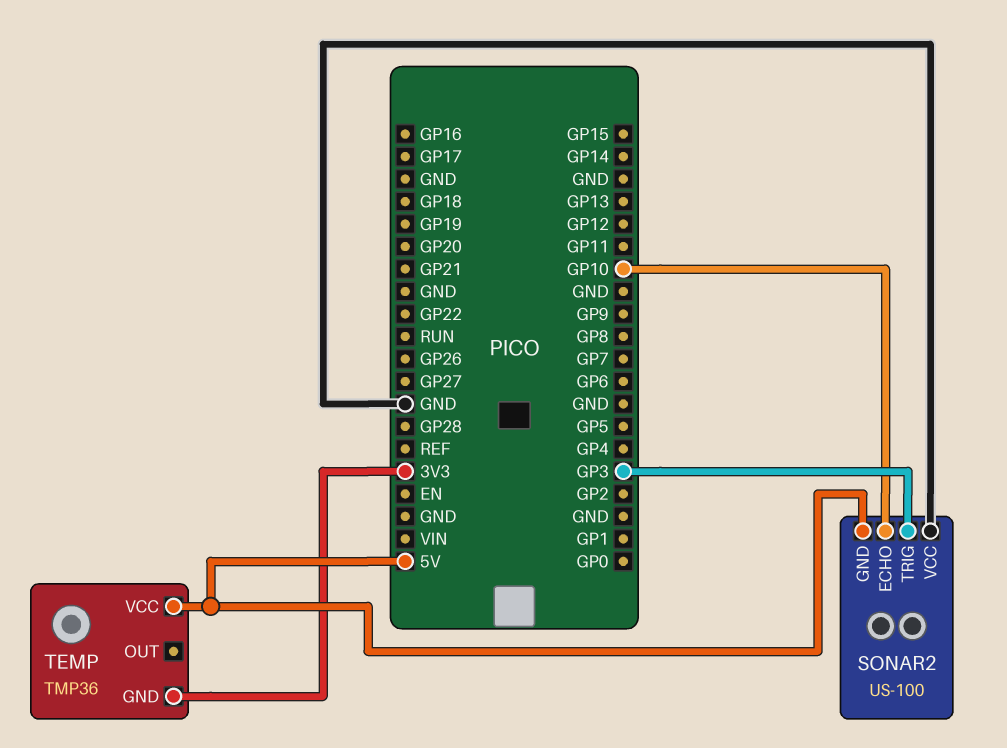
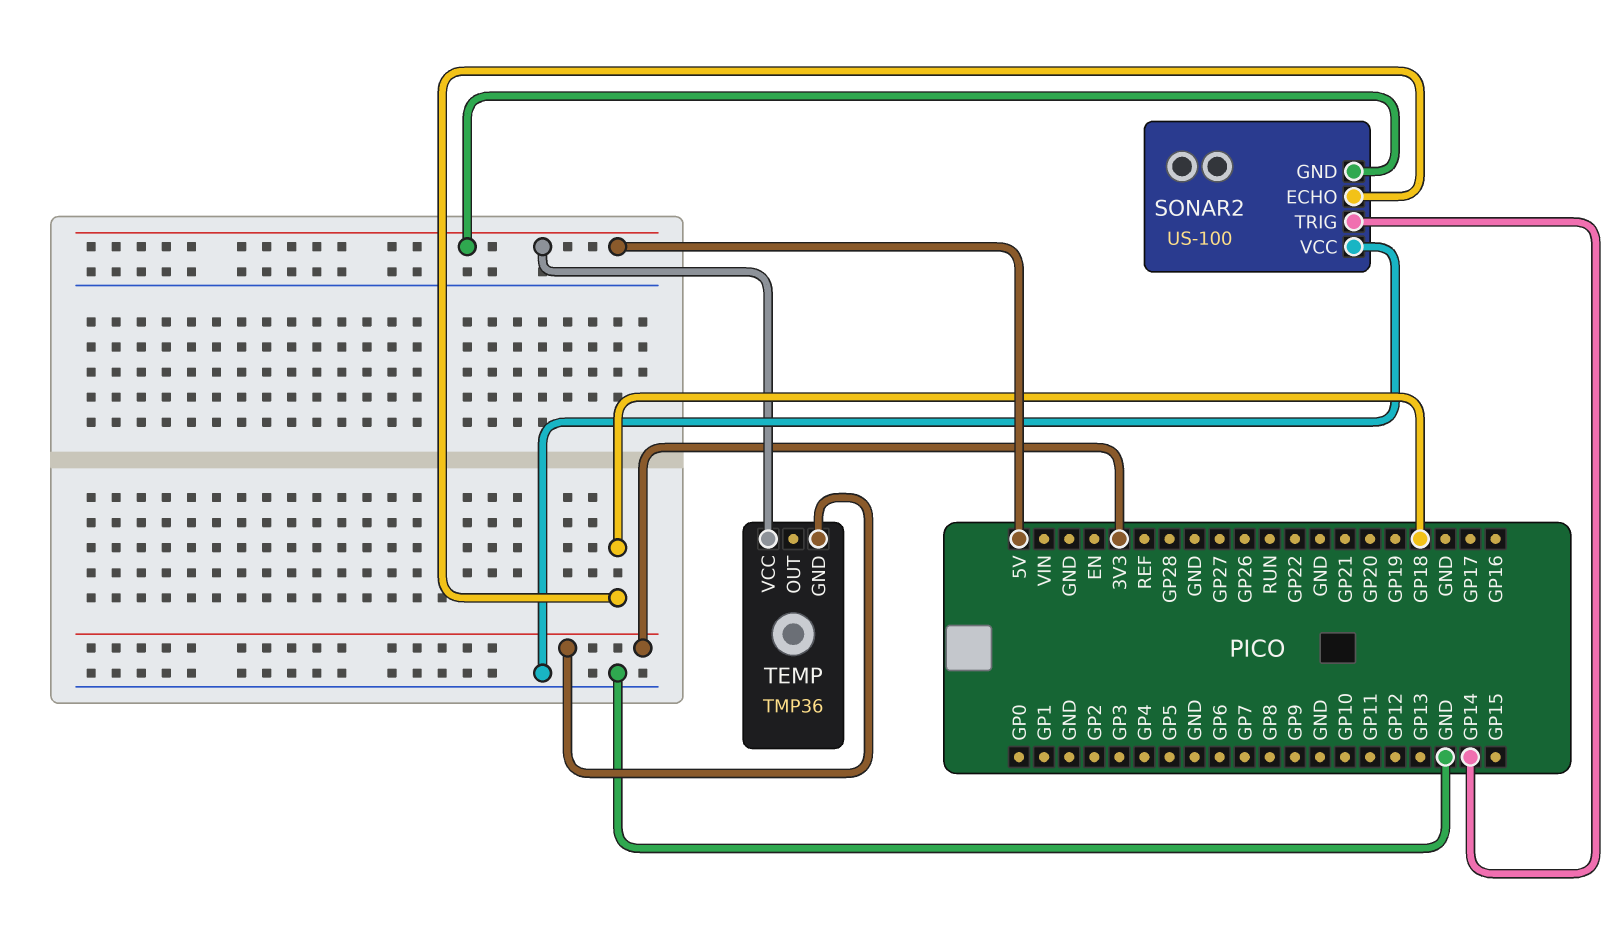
SONAR2 pin ECHO: GP10 -> GP18
SONAR2 pin TRIG: GP3 -> GP14

